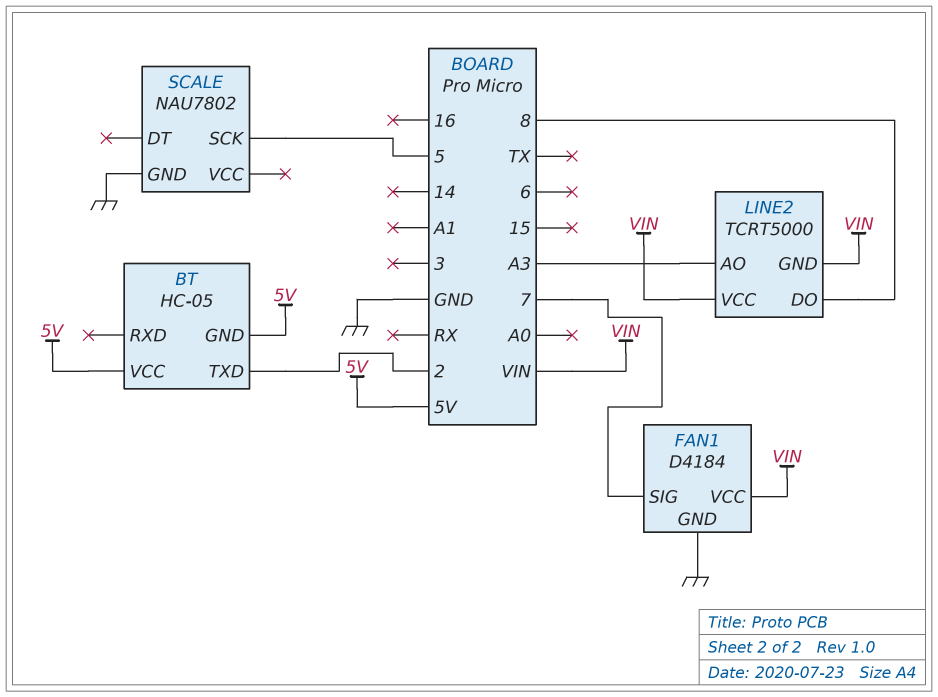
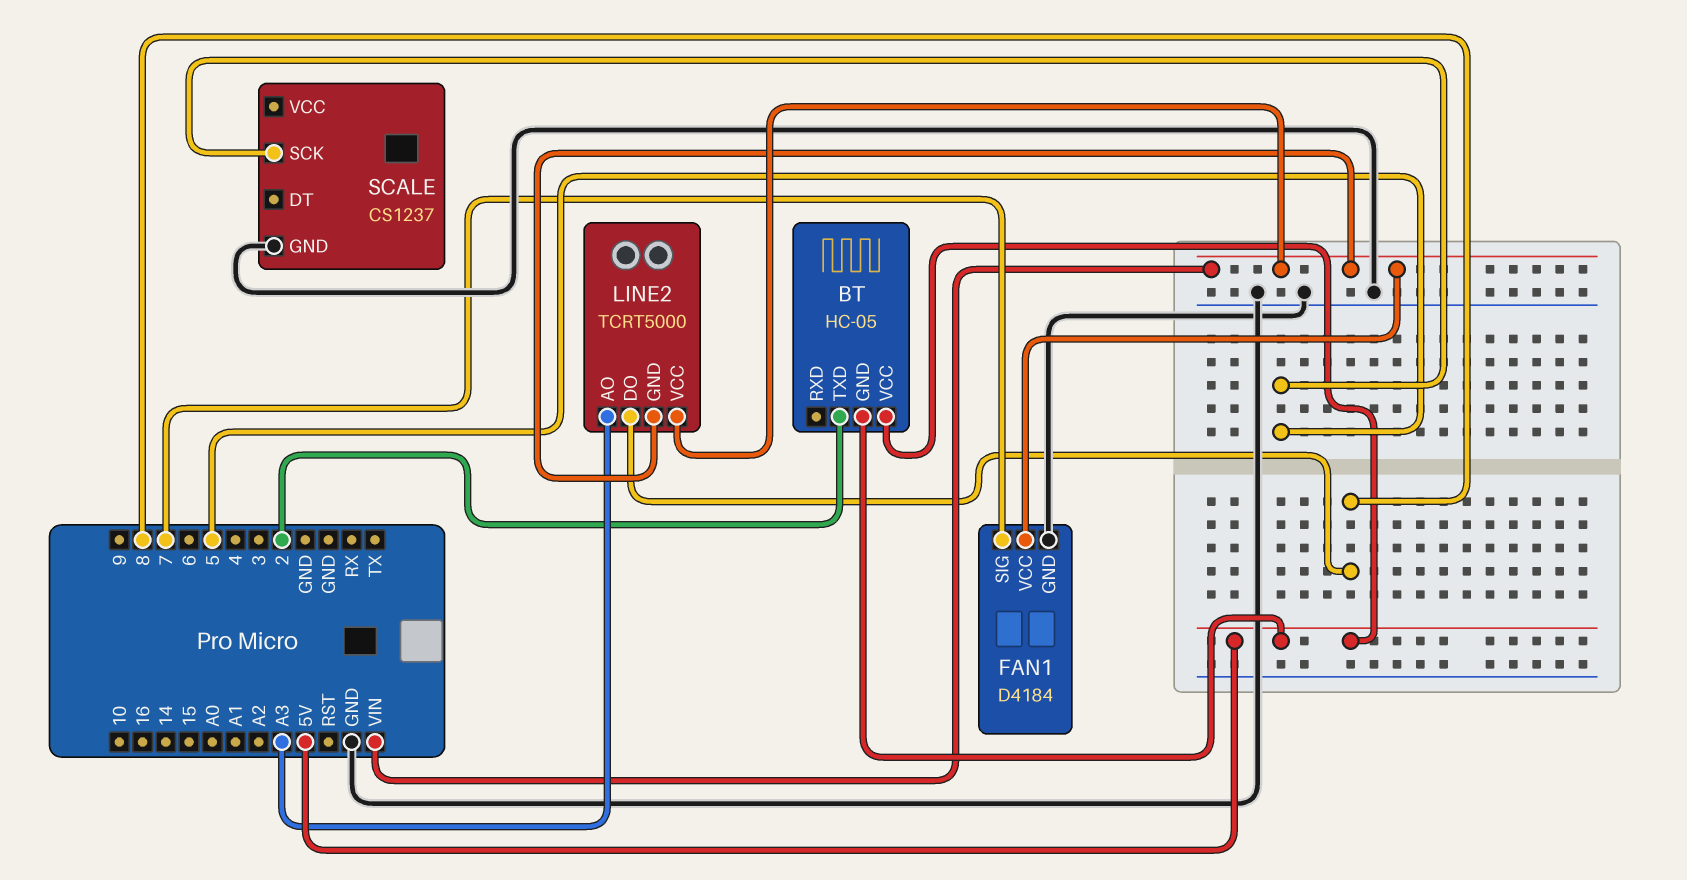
SCALE: NAU7802 -> CS1237

